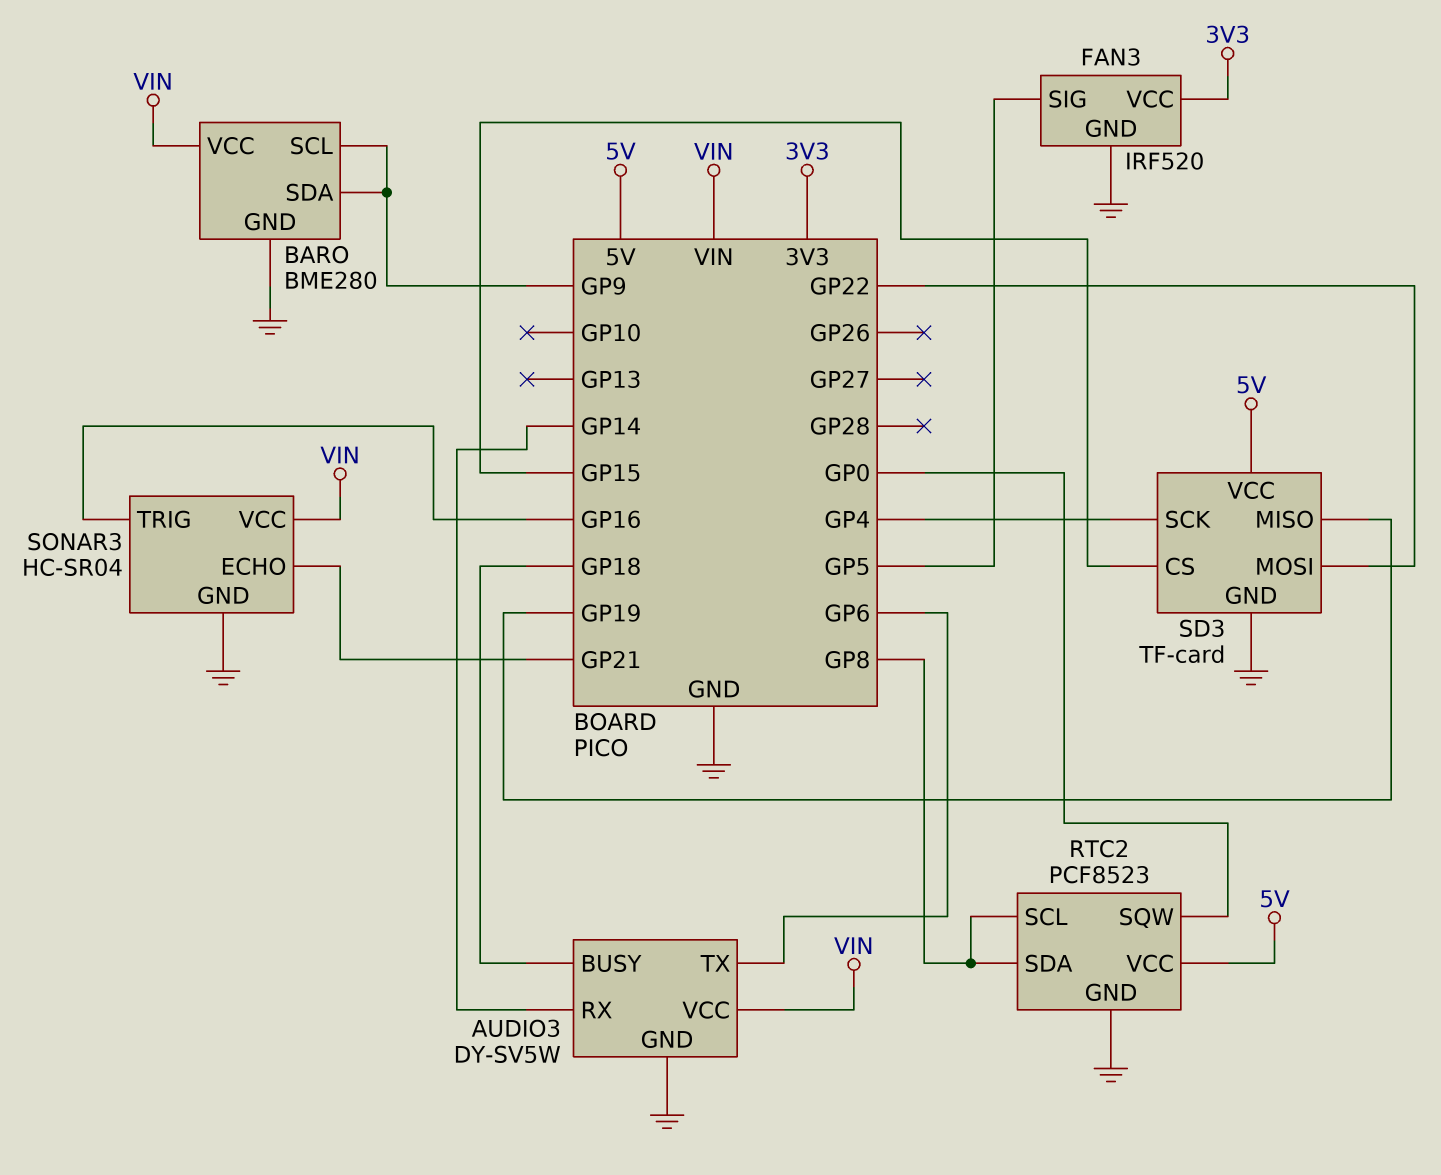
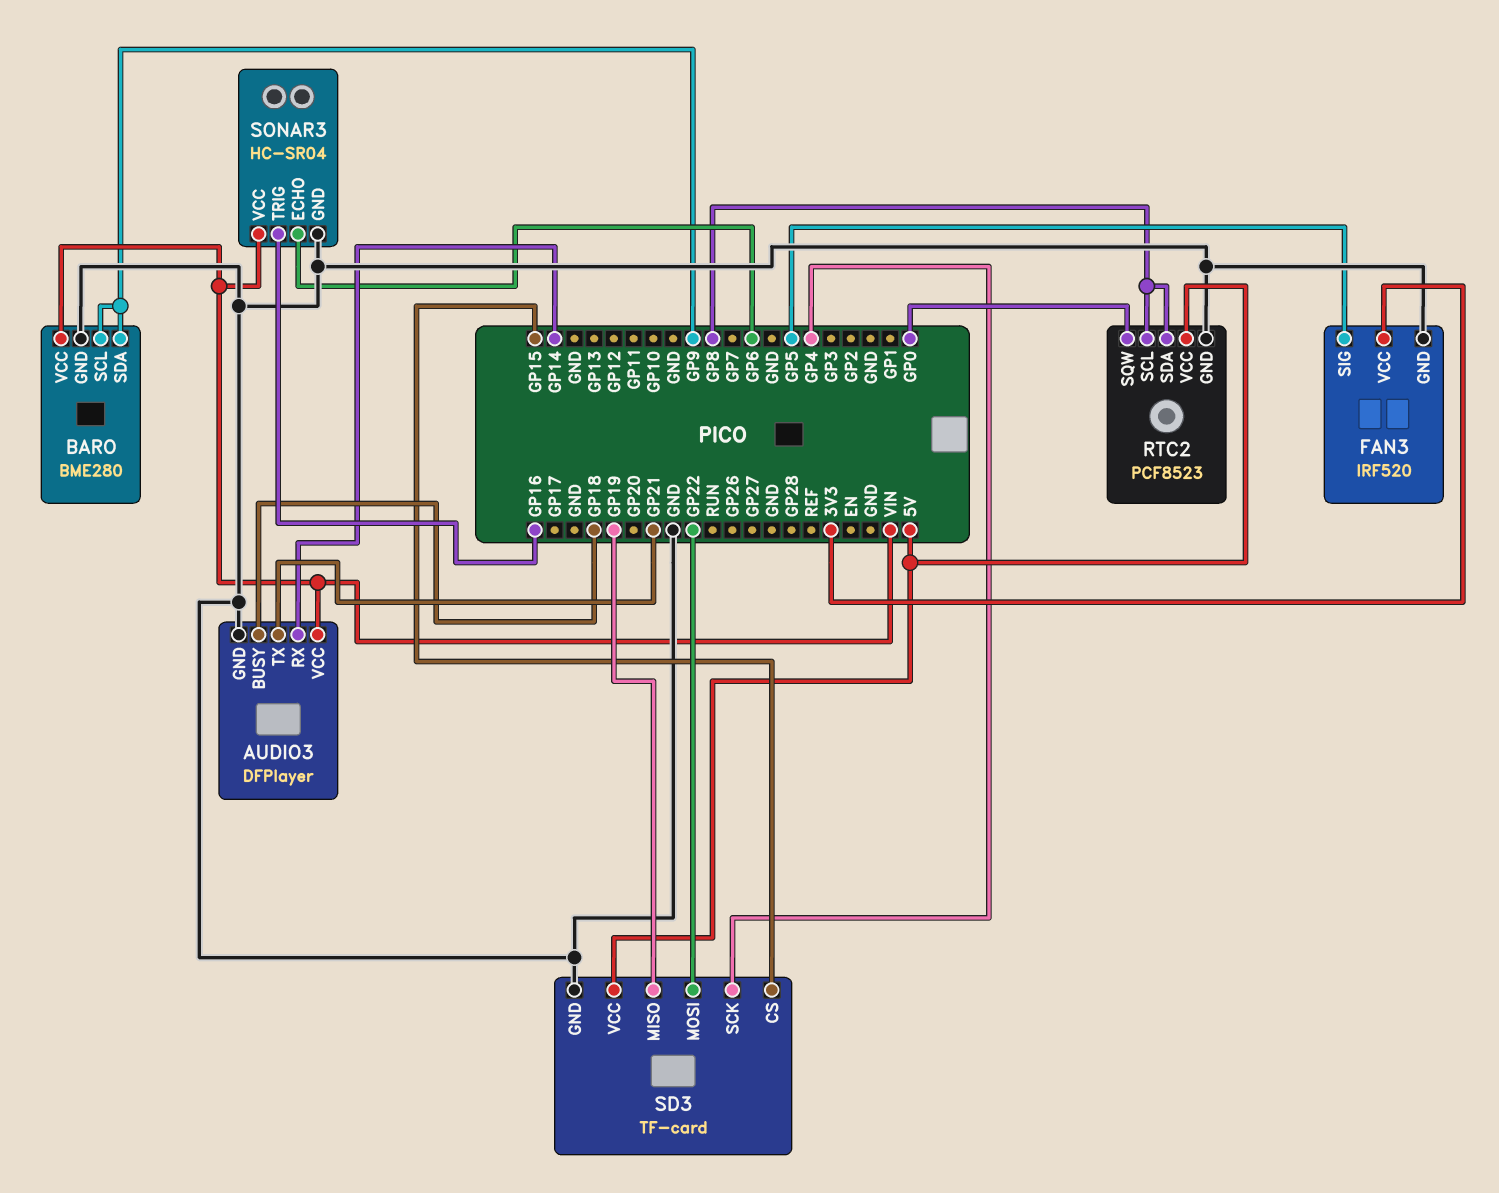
AUDIO3: DY-SV5W -> DFPlayer
AUDIO3 pin TX: GP6 -> GP21
SONAR3 pin ECHO: GP21 -> GP6

